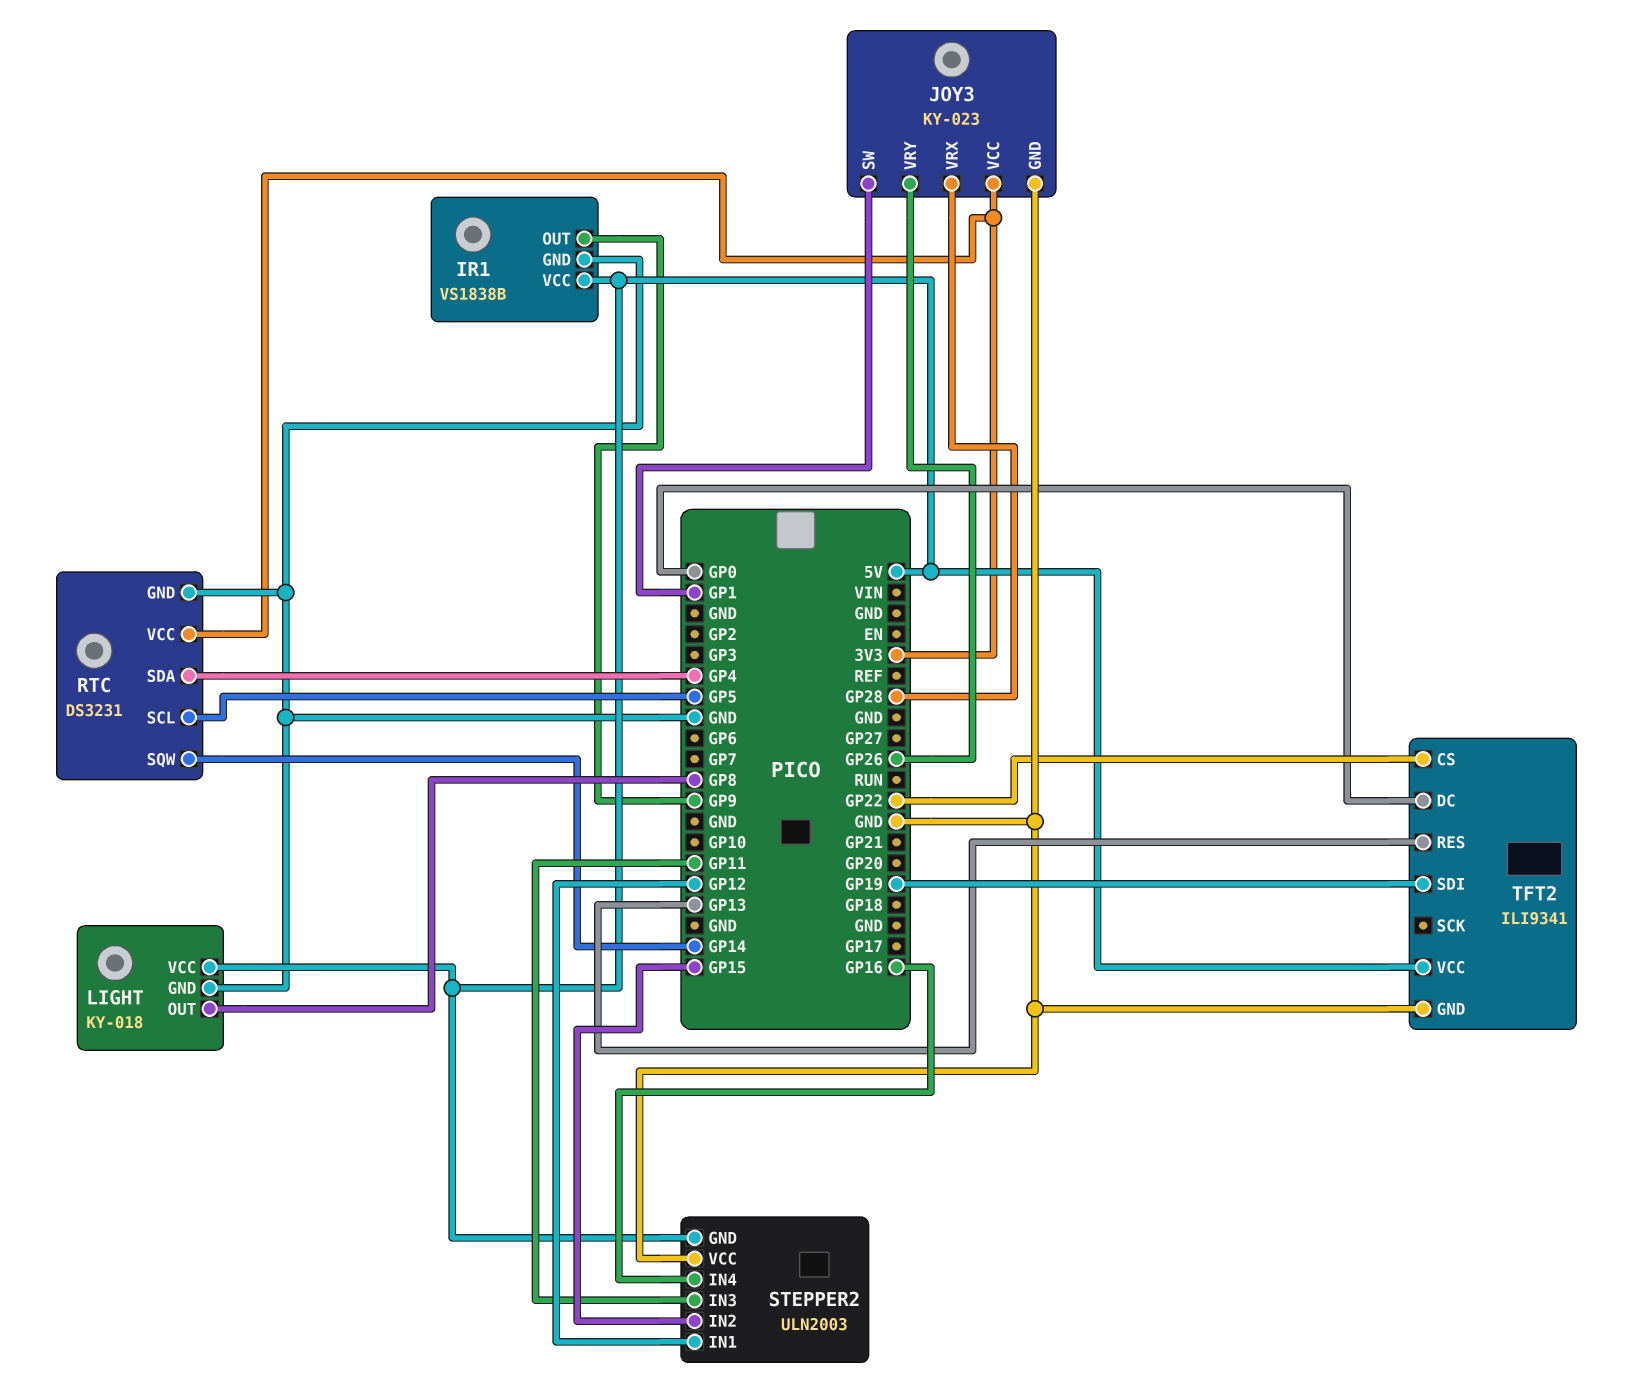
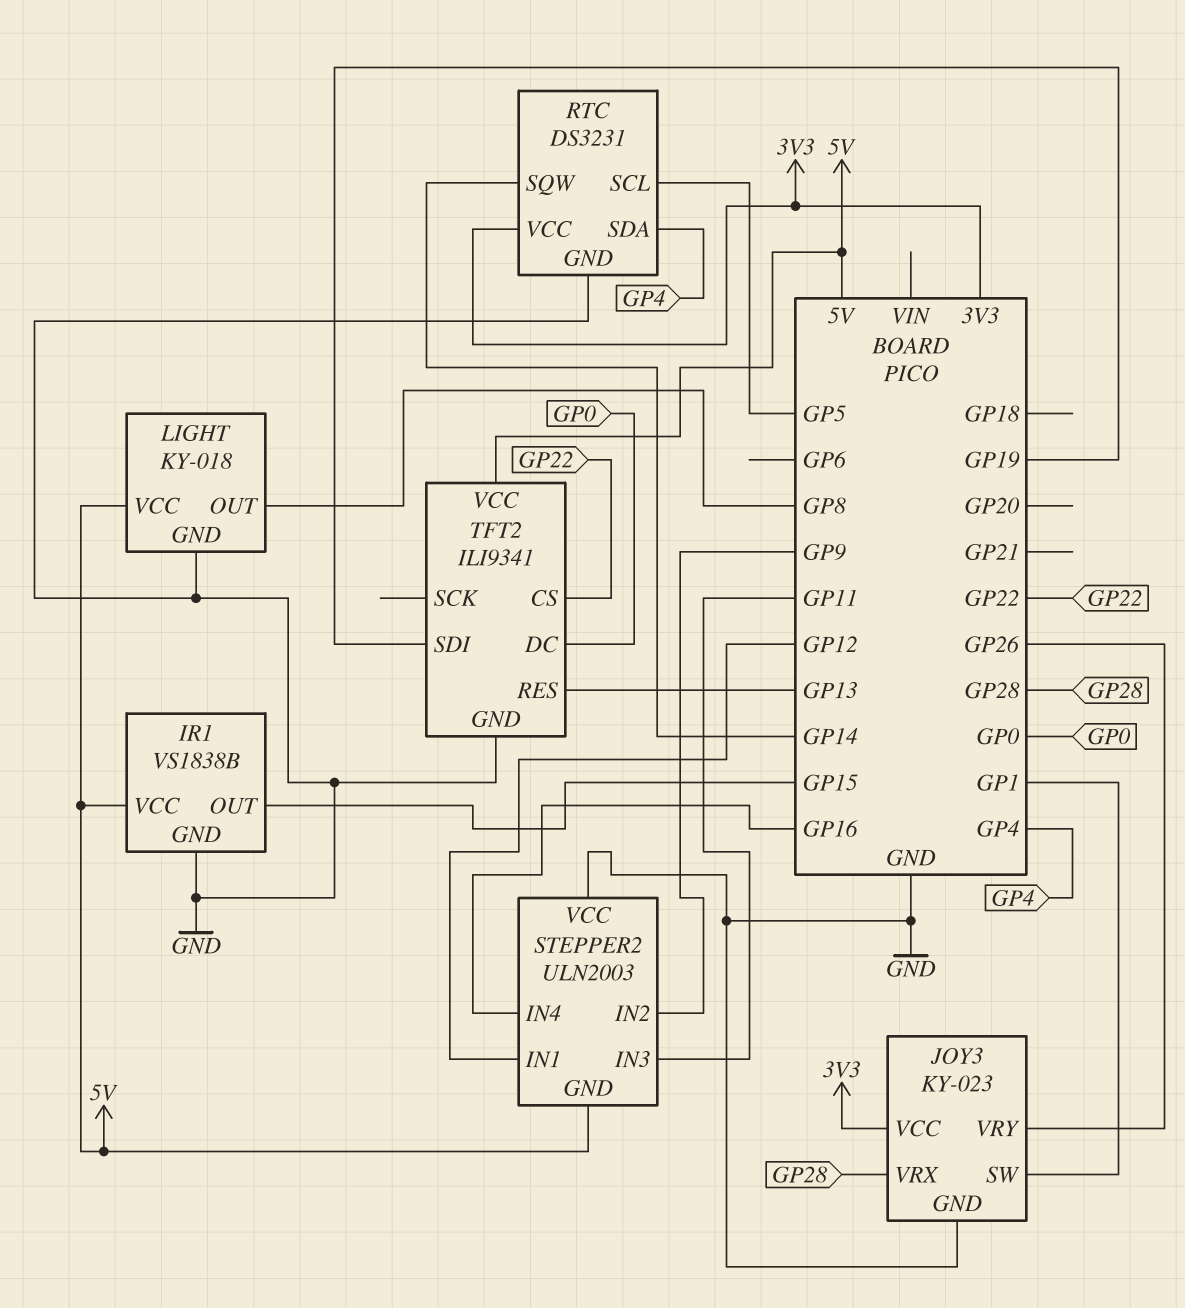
IR1 pin OUT: GP9 -> GP15
STEPPER2 pin IN2: GP15 -> GP9

